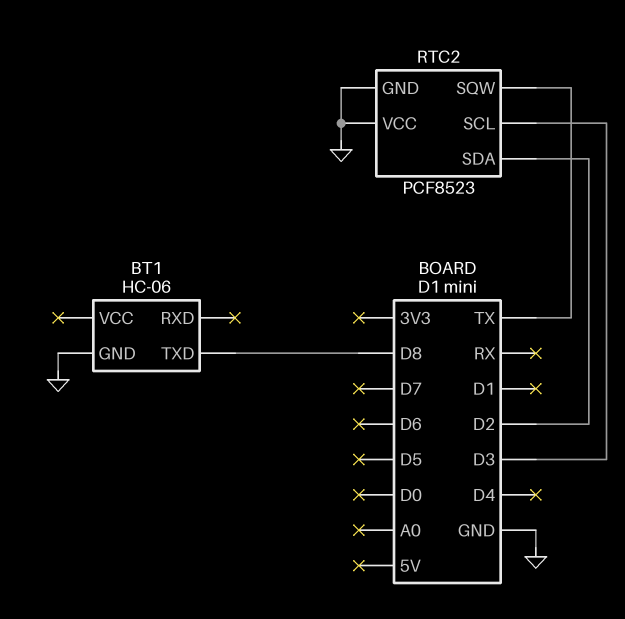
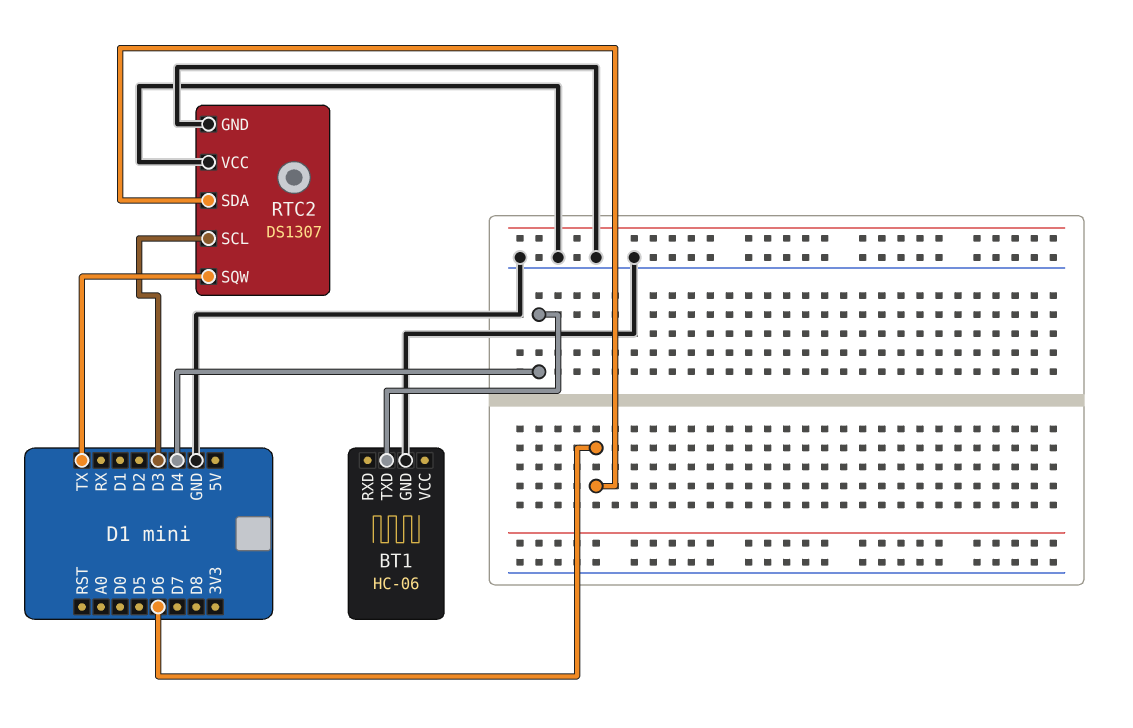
BT1 pin TXD: D8 -> D4
RTC2: PCF8523 -> DS1307
RTC2 pin SDA: D2 -> D6

